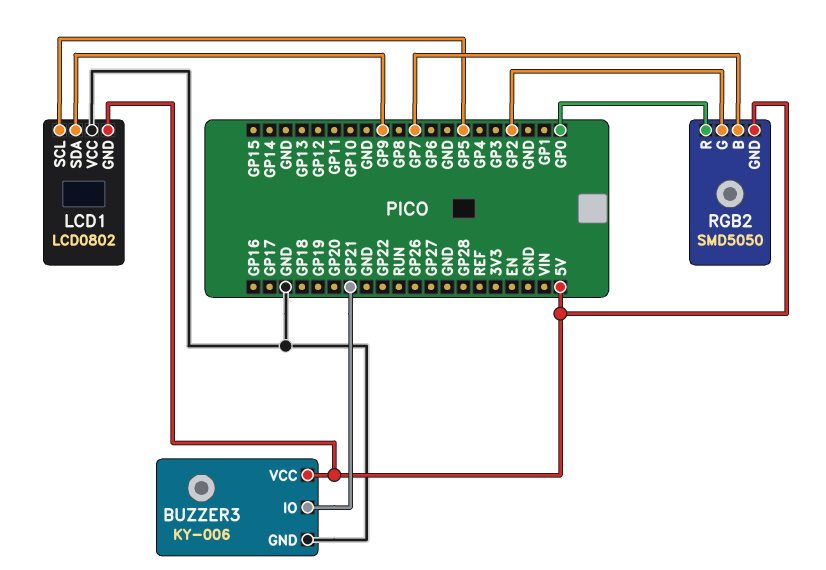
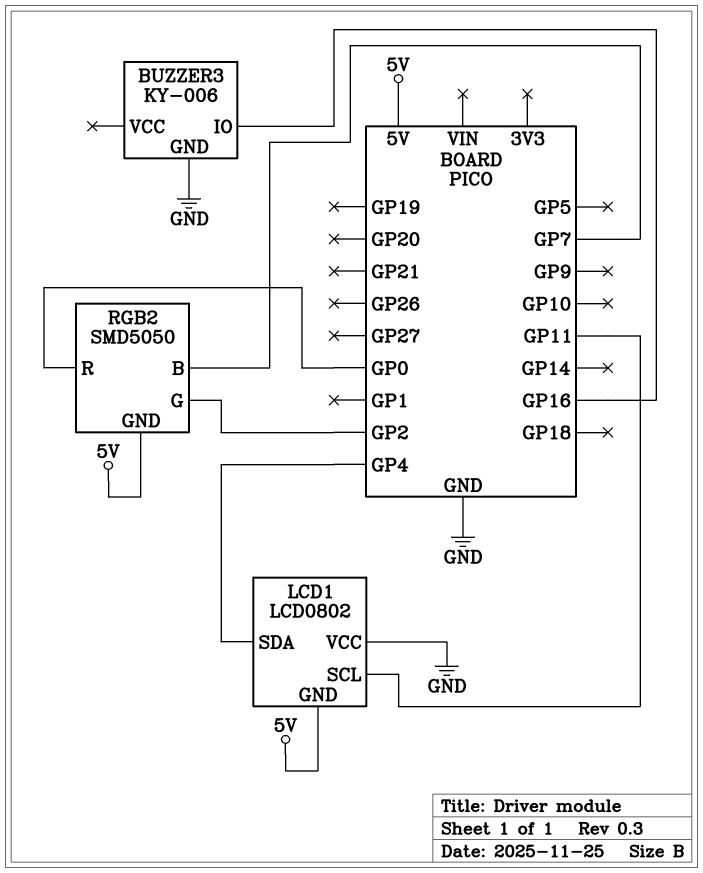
BUZZER3 pin IO: GP21 -> GP16
BUZZER3 pin VCC: 5V -> none
LCD1 pin SCL: GP5 -> GP11
LCD1 pin SDA: GP9 -> GP4

